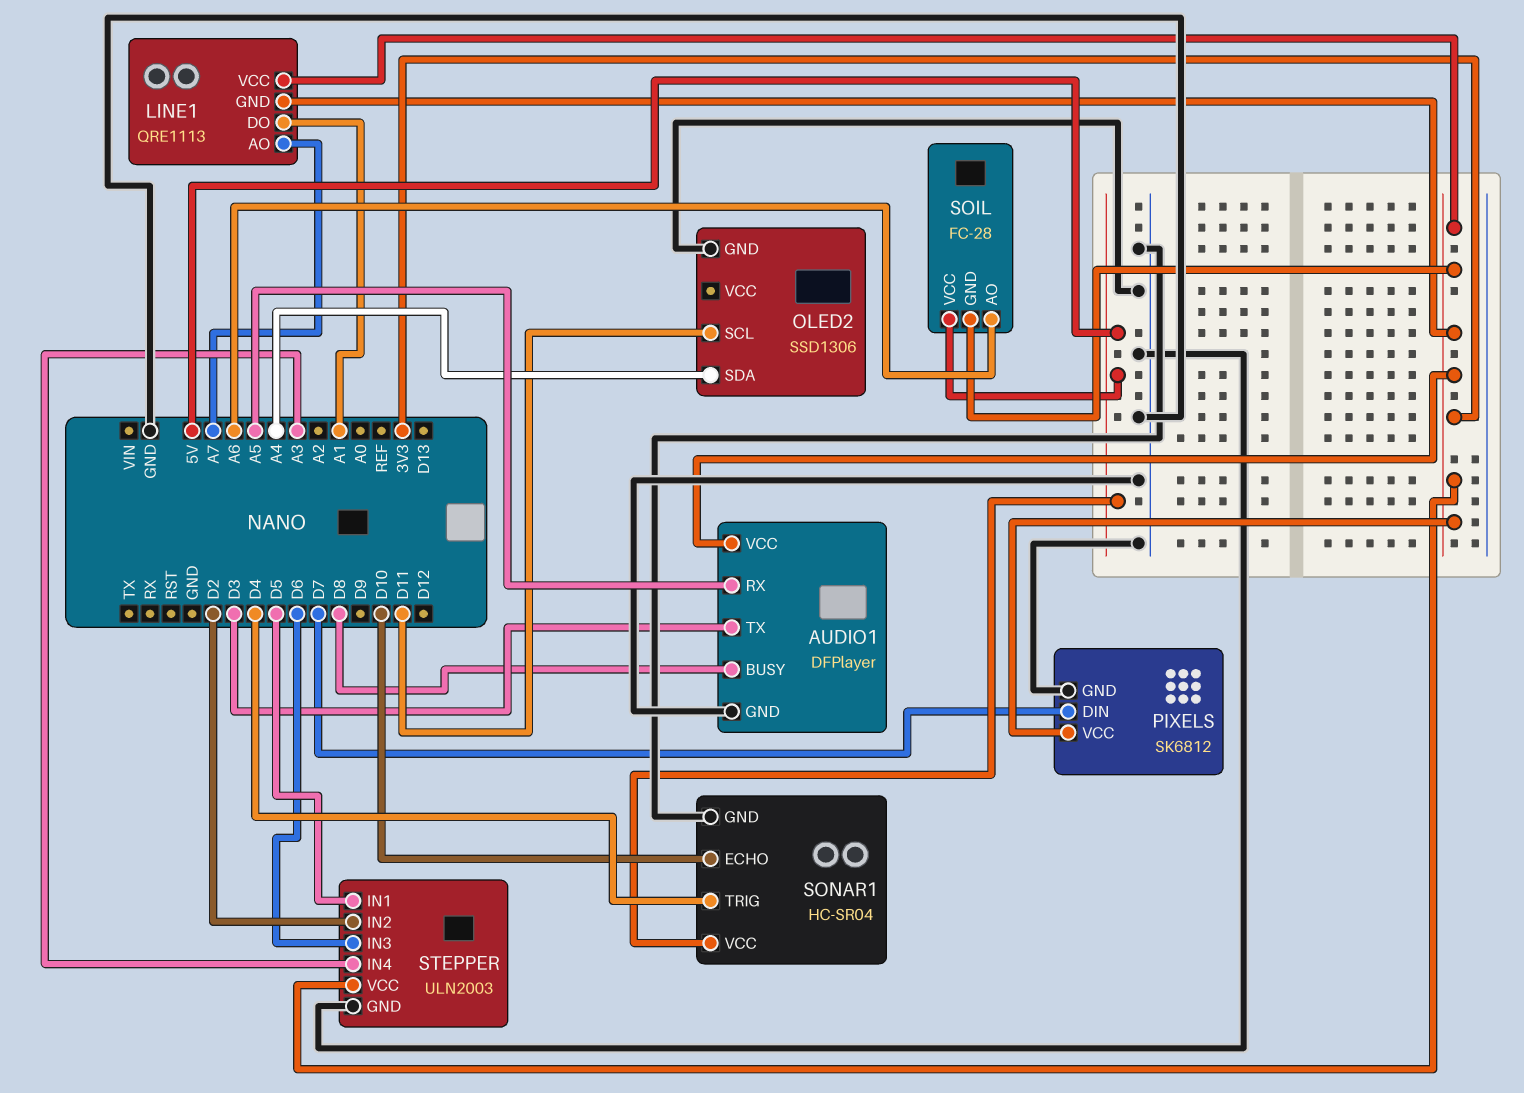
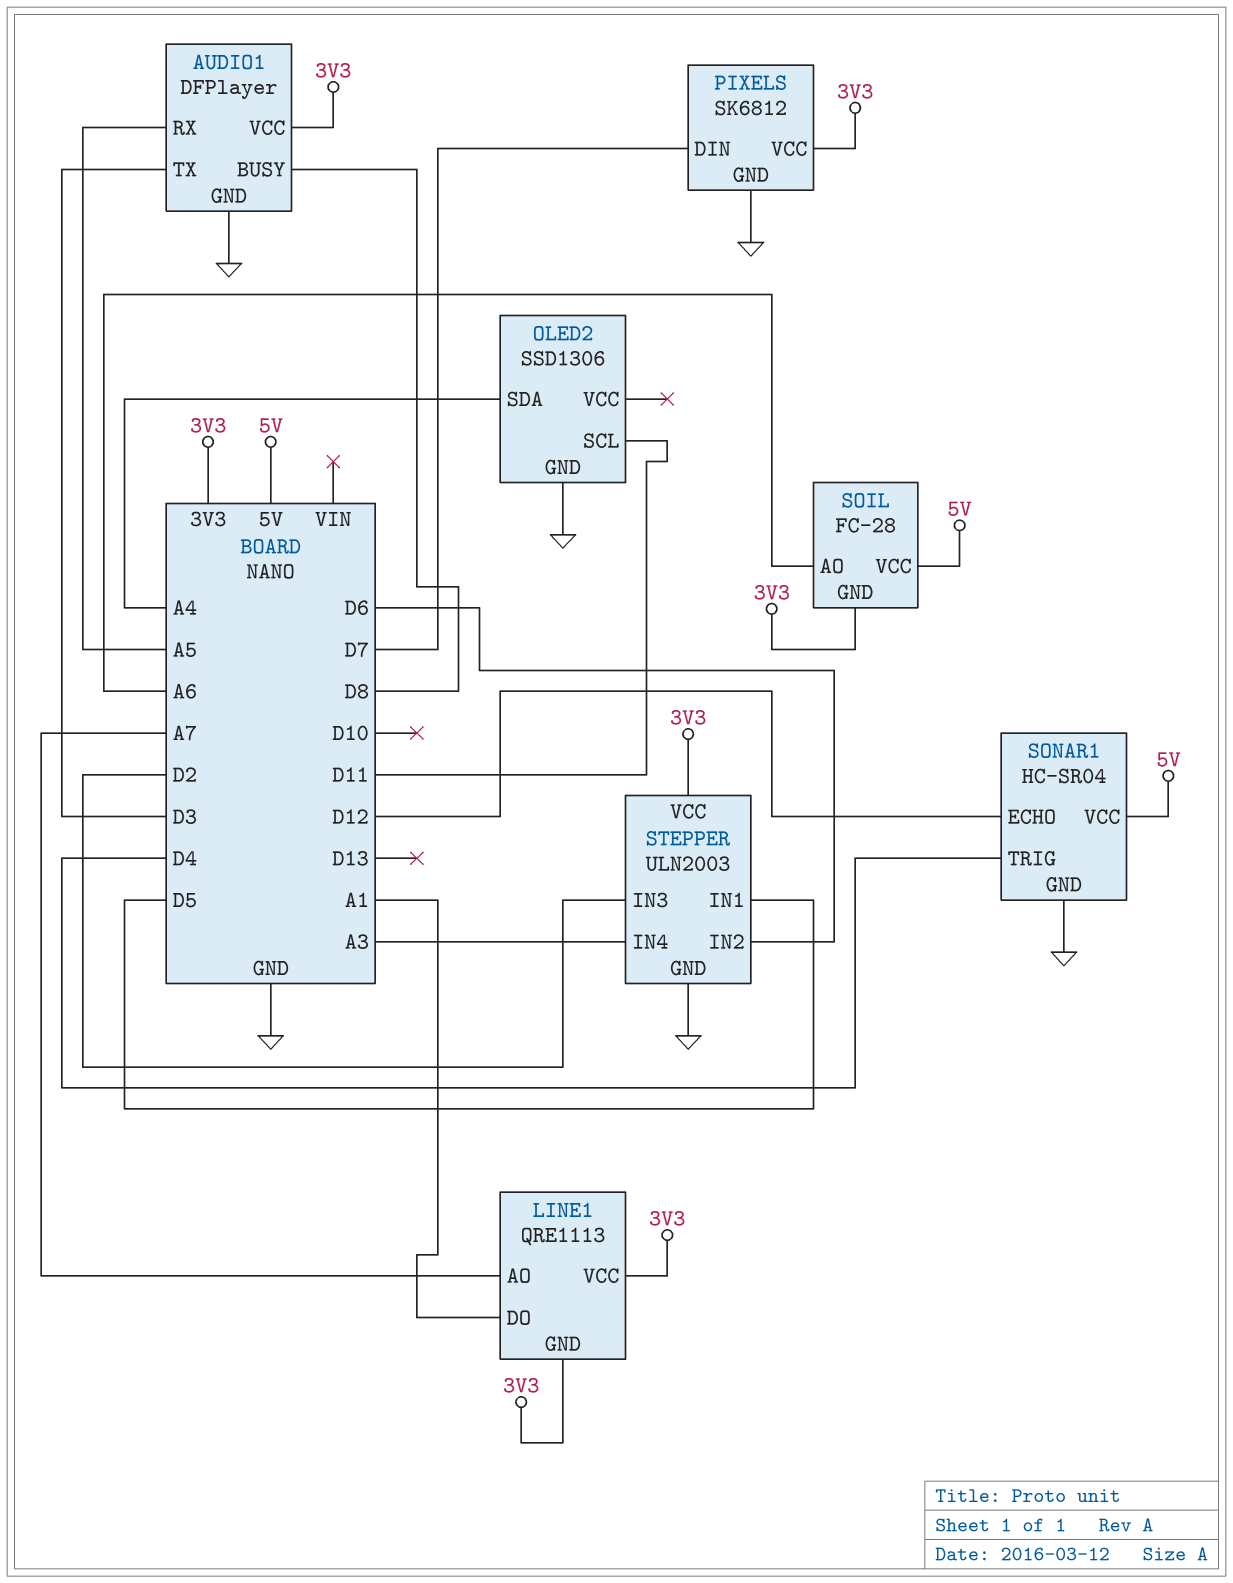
SONAR1 pin ECHO: D10 -> D12
STEPPER pin IN2: D2 -> D6
STEPPER pin IN3: D6 -> D2

